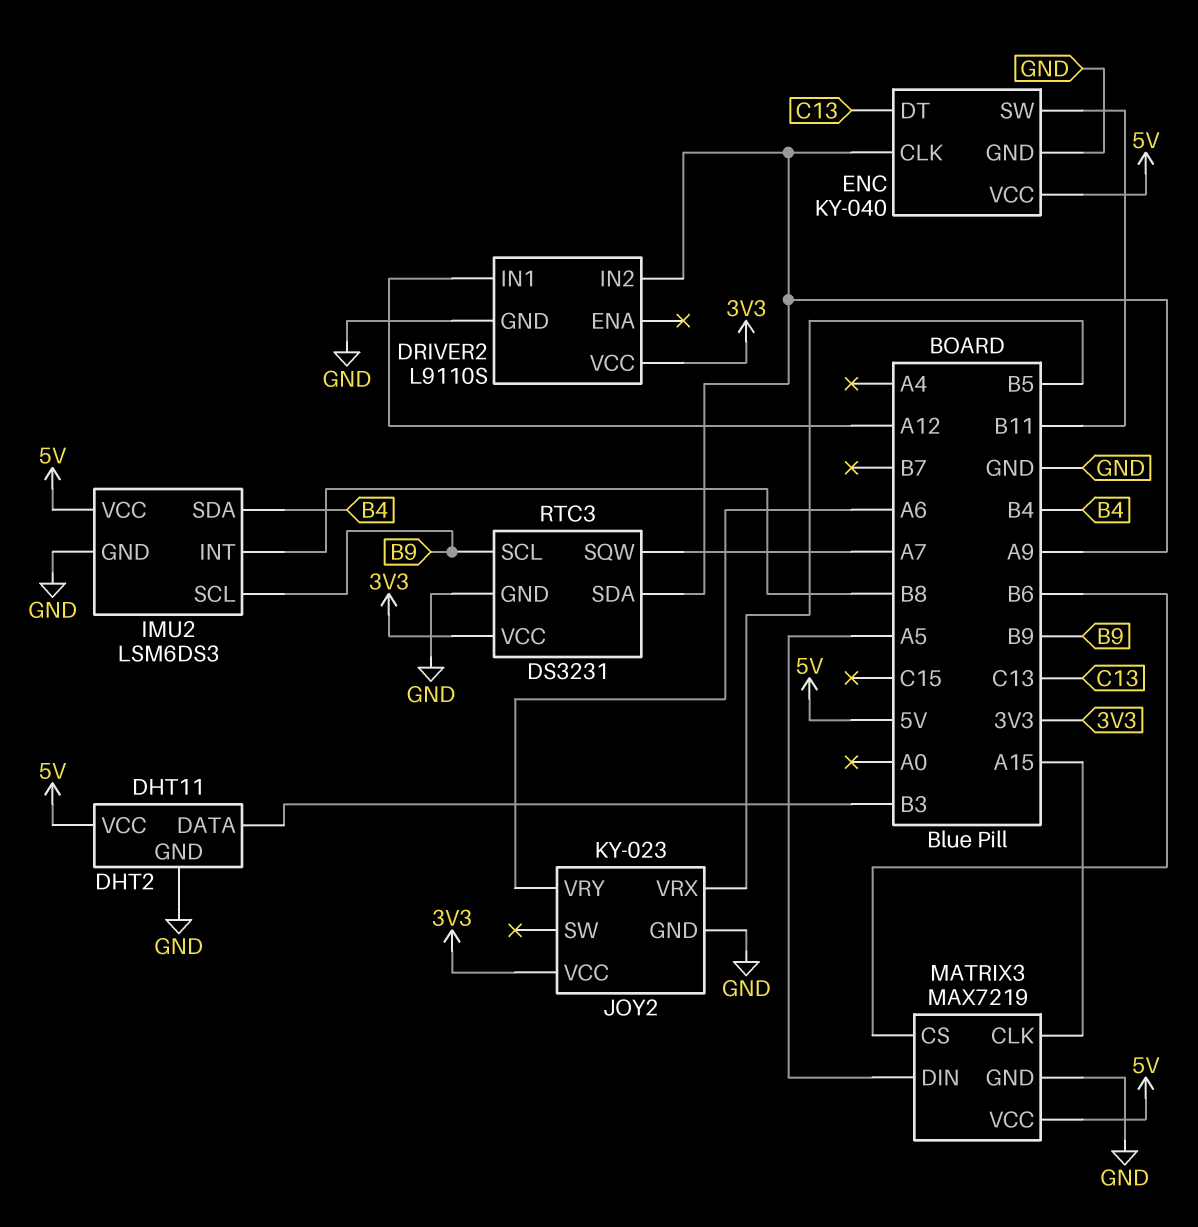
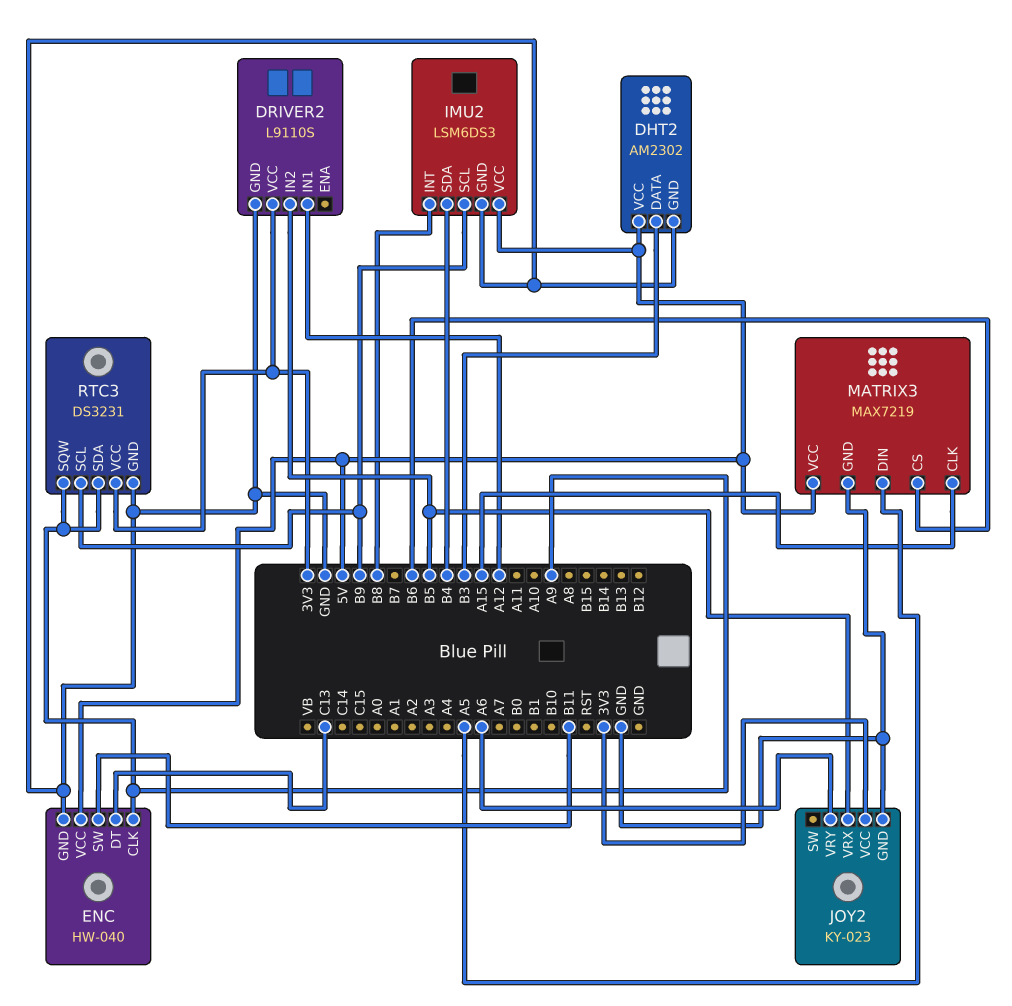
DHT2: DHT11 -> AM2302
DRIVER2 pin IN2: A9 -> B5
ENC: KY-040 -> HW-040
RTC3 pin SQW: A7 -> A9

